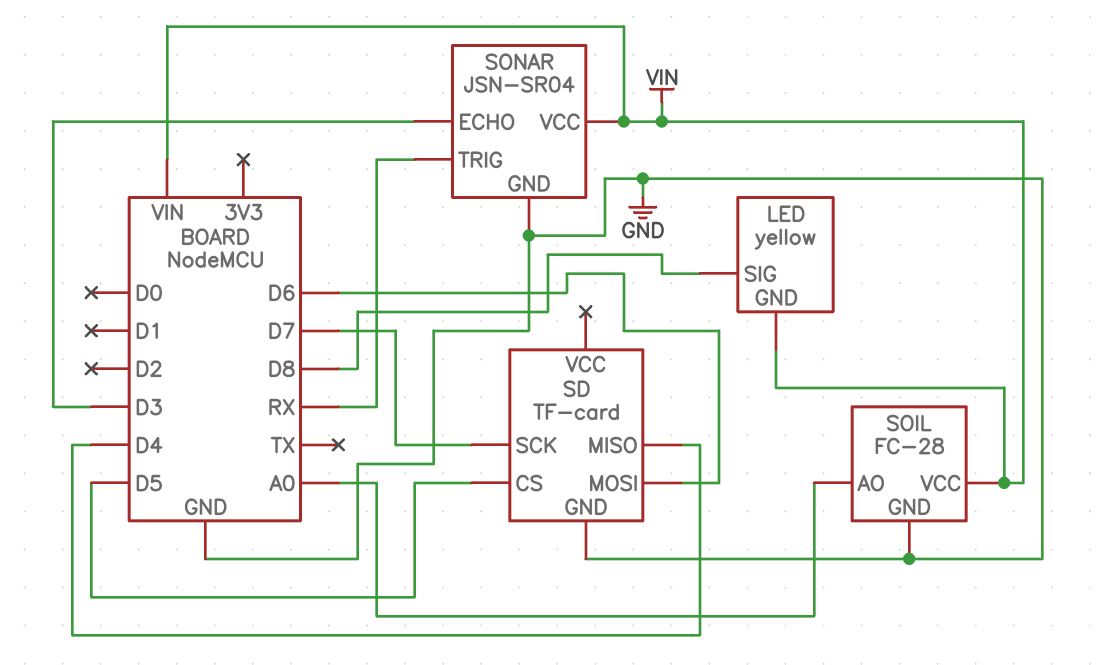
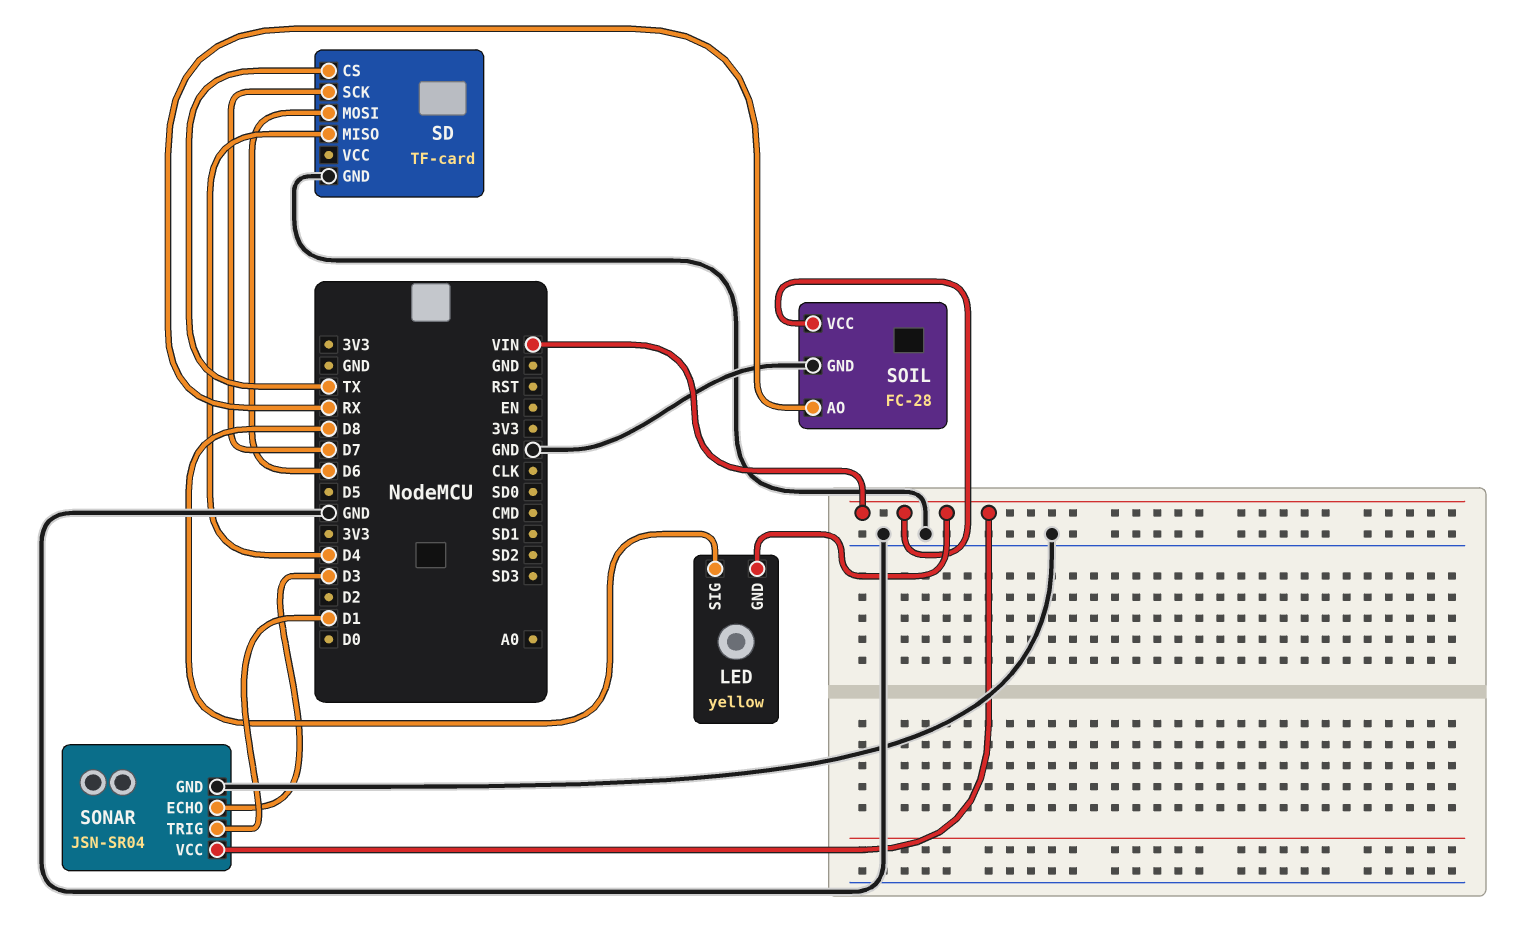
SD pin CS: D5 -> TX
SOIL pin AO: A0 -> RX
SONAR pin TRIG: RX -> D1

